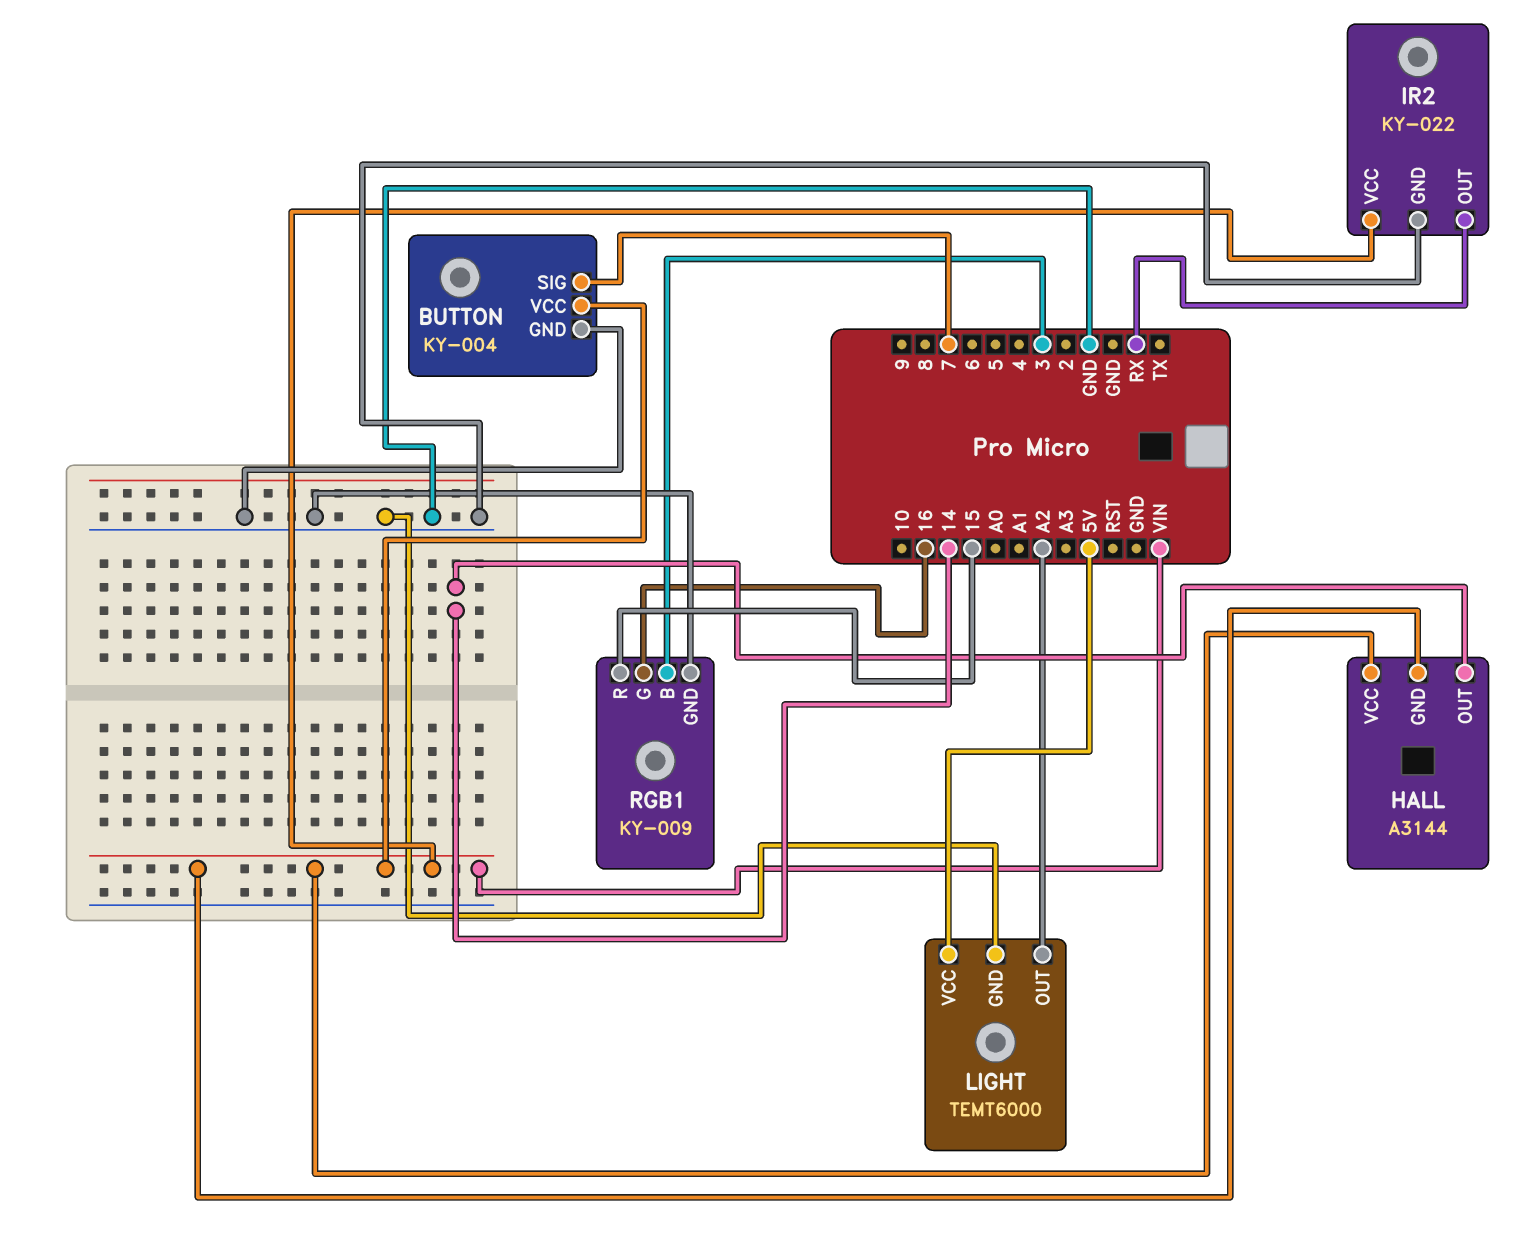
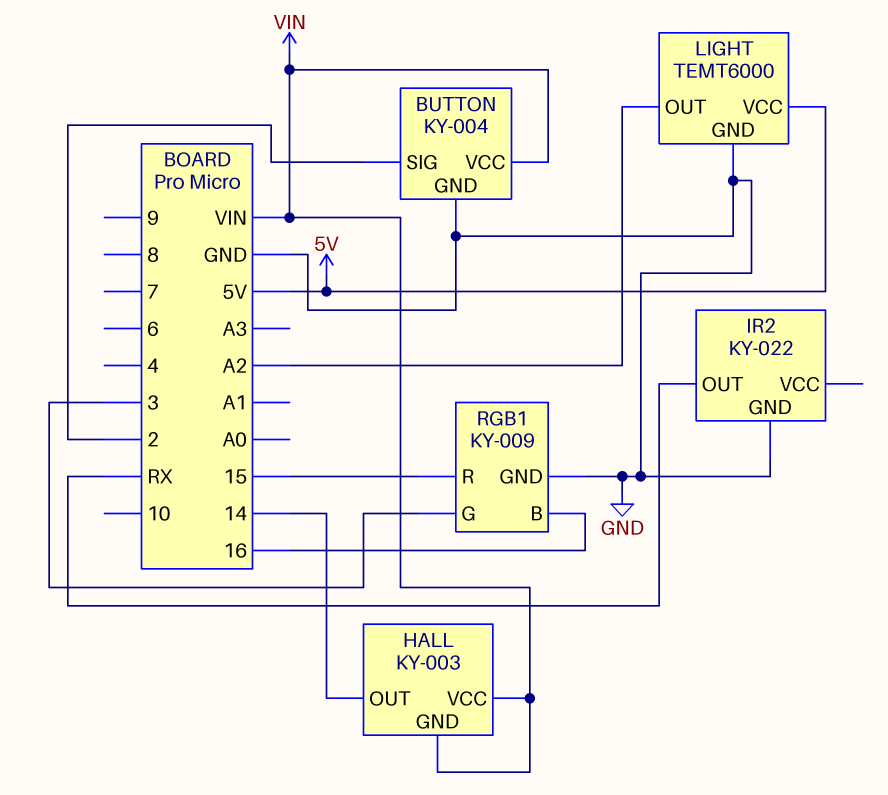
BUTTON pin SIG: 7 -> 2
HALL: A3144 -> KY-003
IR2 pin VCC: VIN -> none
RGB1 pin B: 3 -> 16
RGB1 pin G: 16 -> 3

